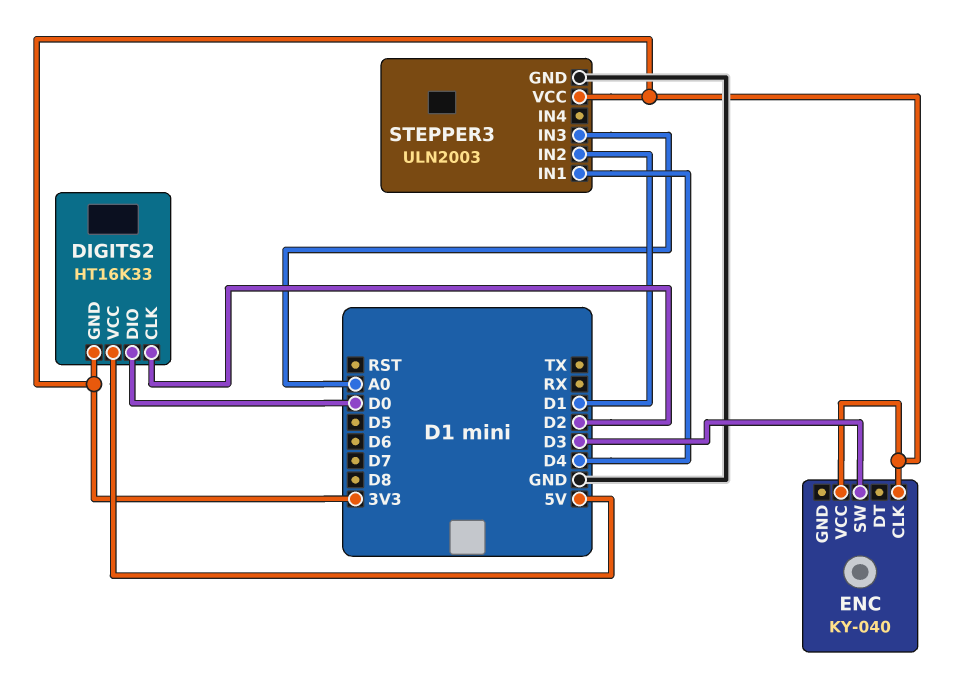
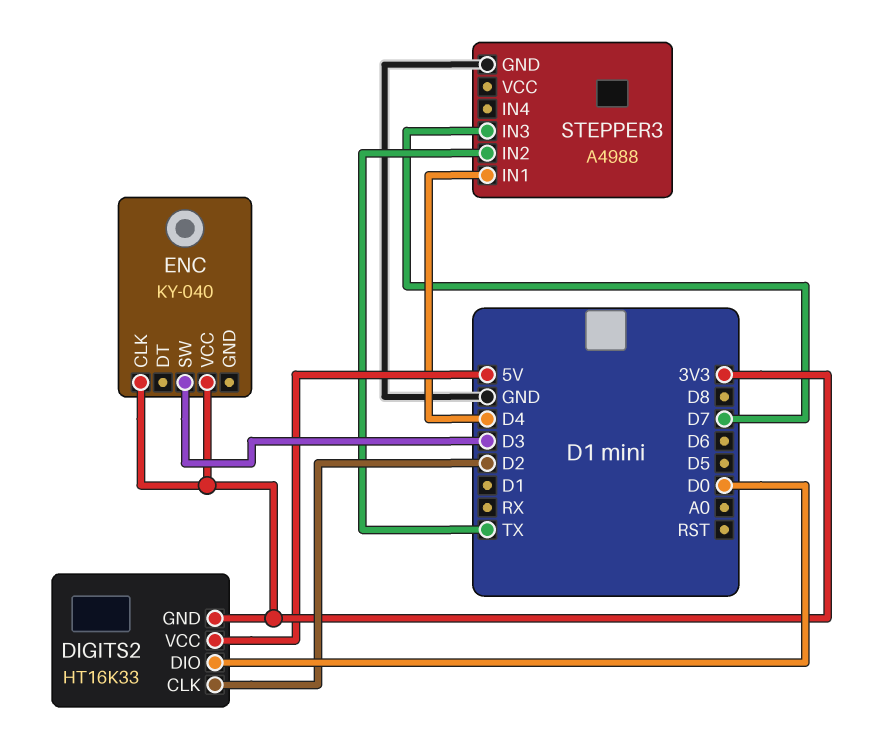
STEPPER3: ULN2003 -> A4988
STEPPER3 pin IN2: D1 -> TX
STEPPER3 pin IN3: A0 -> D7
STEPPER3 pin VCC: 3V3 -> none

